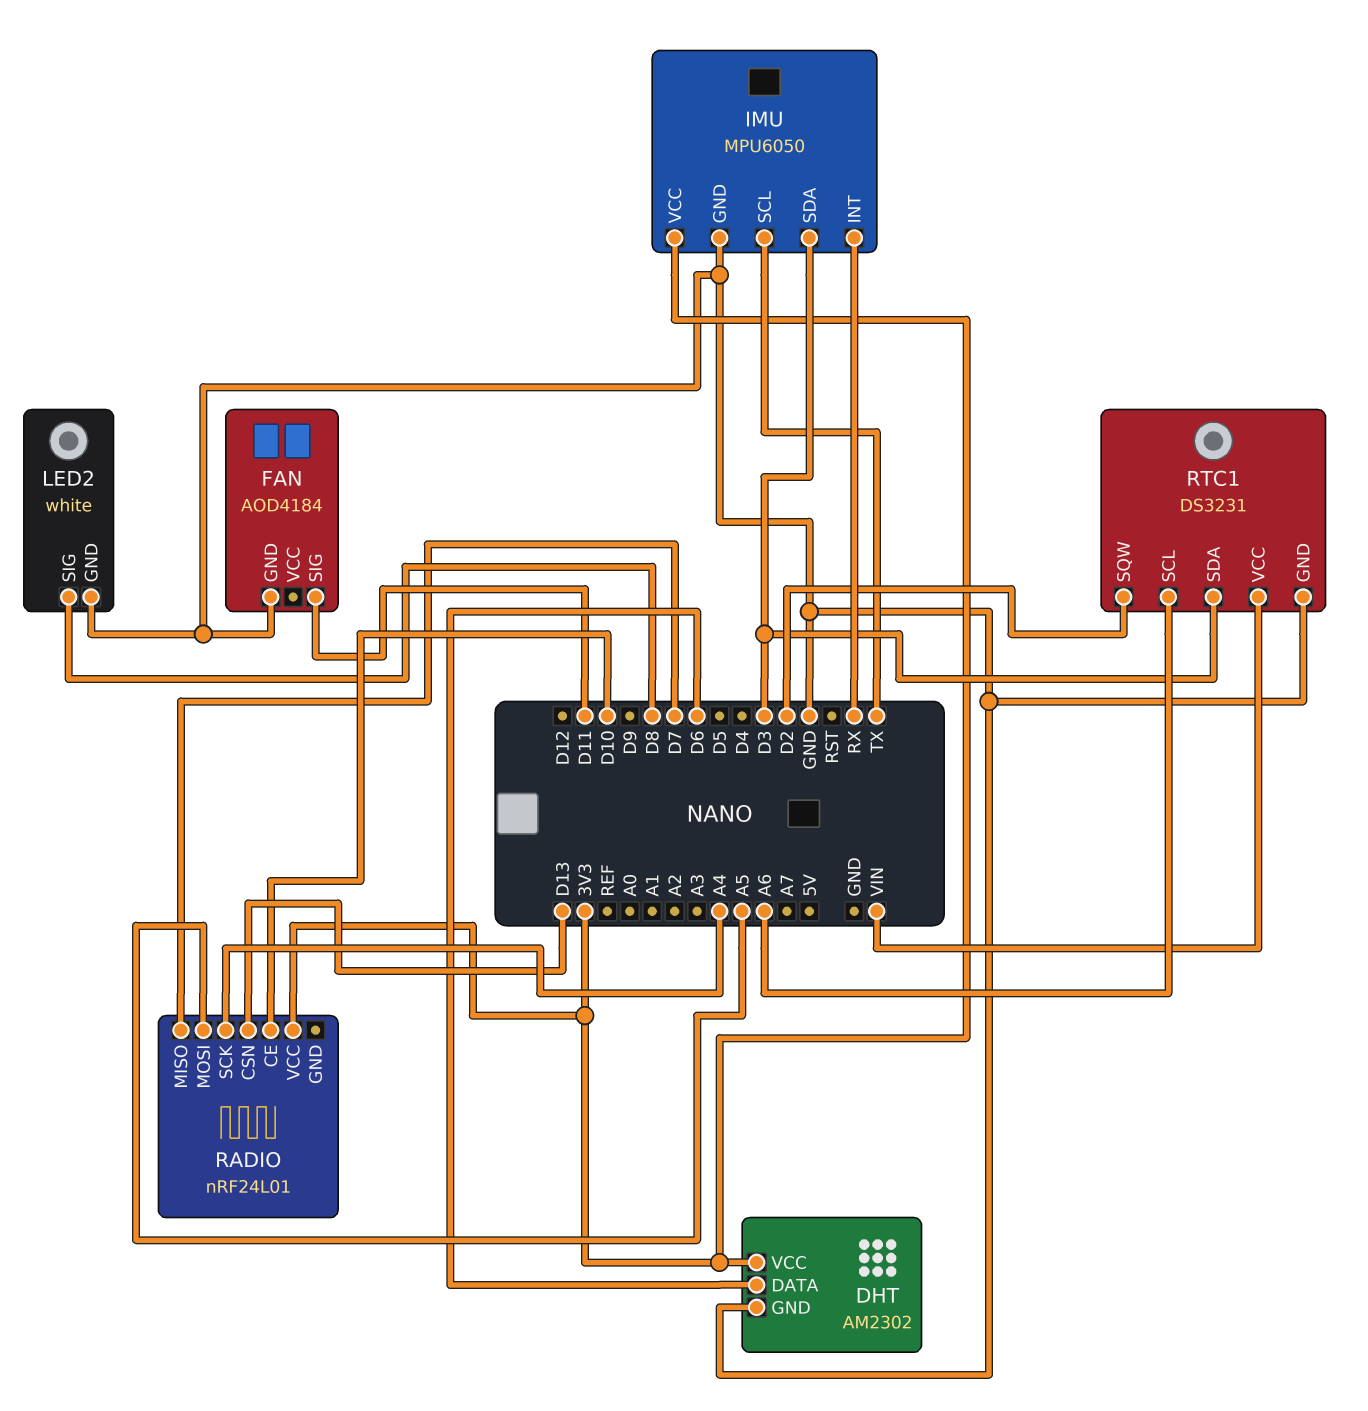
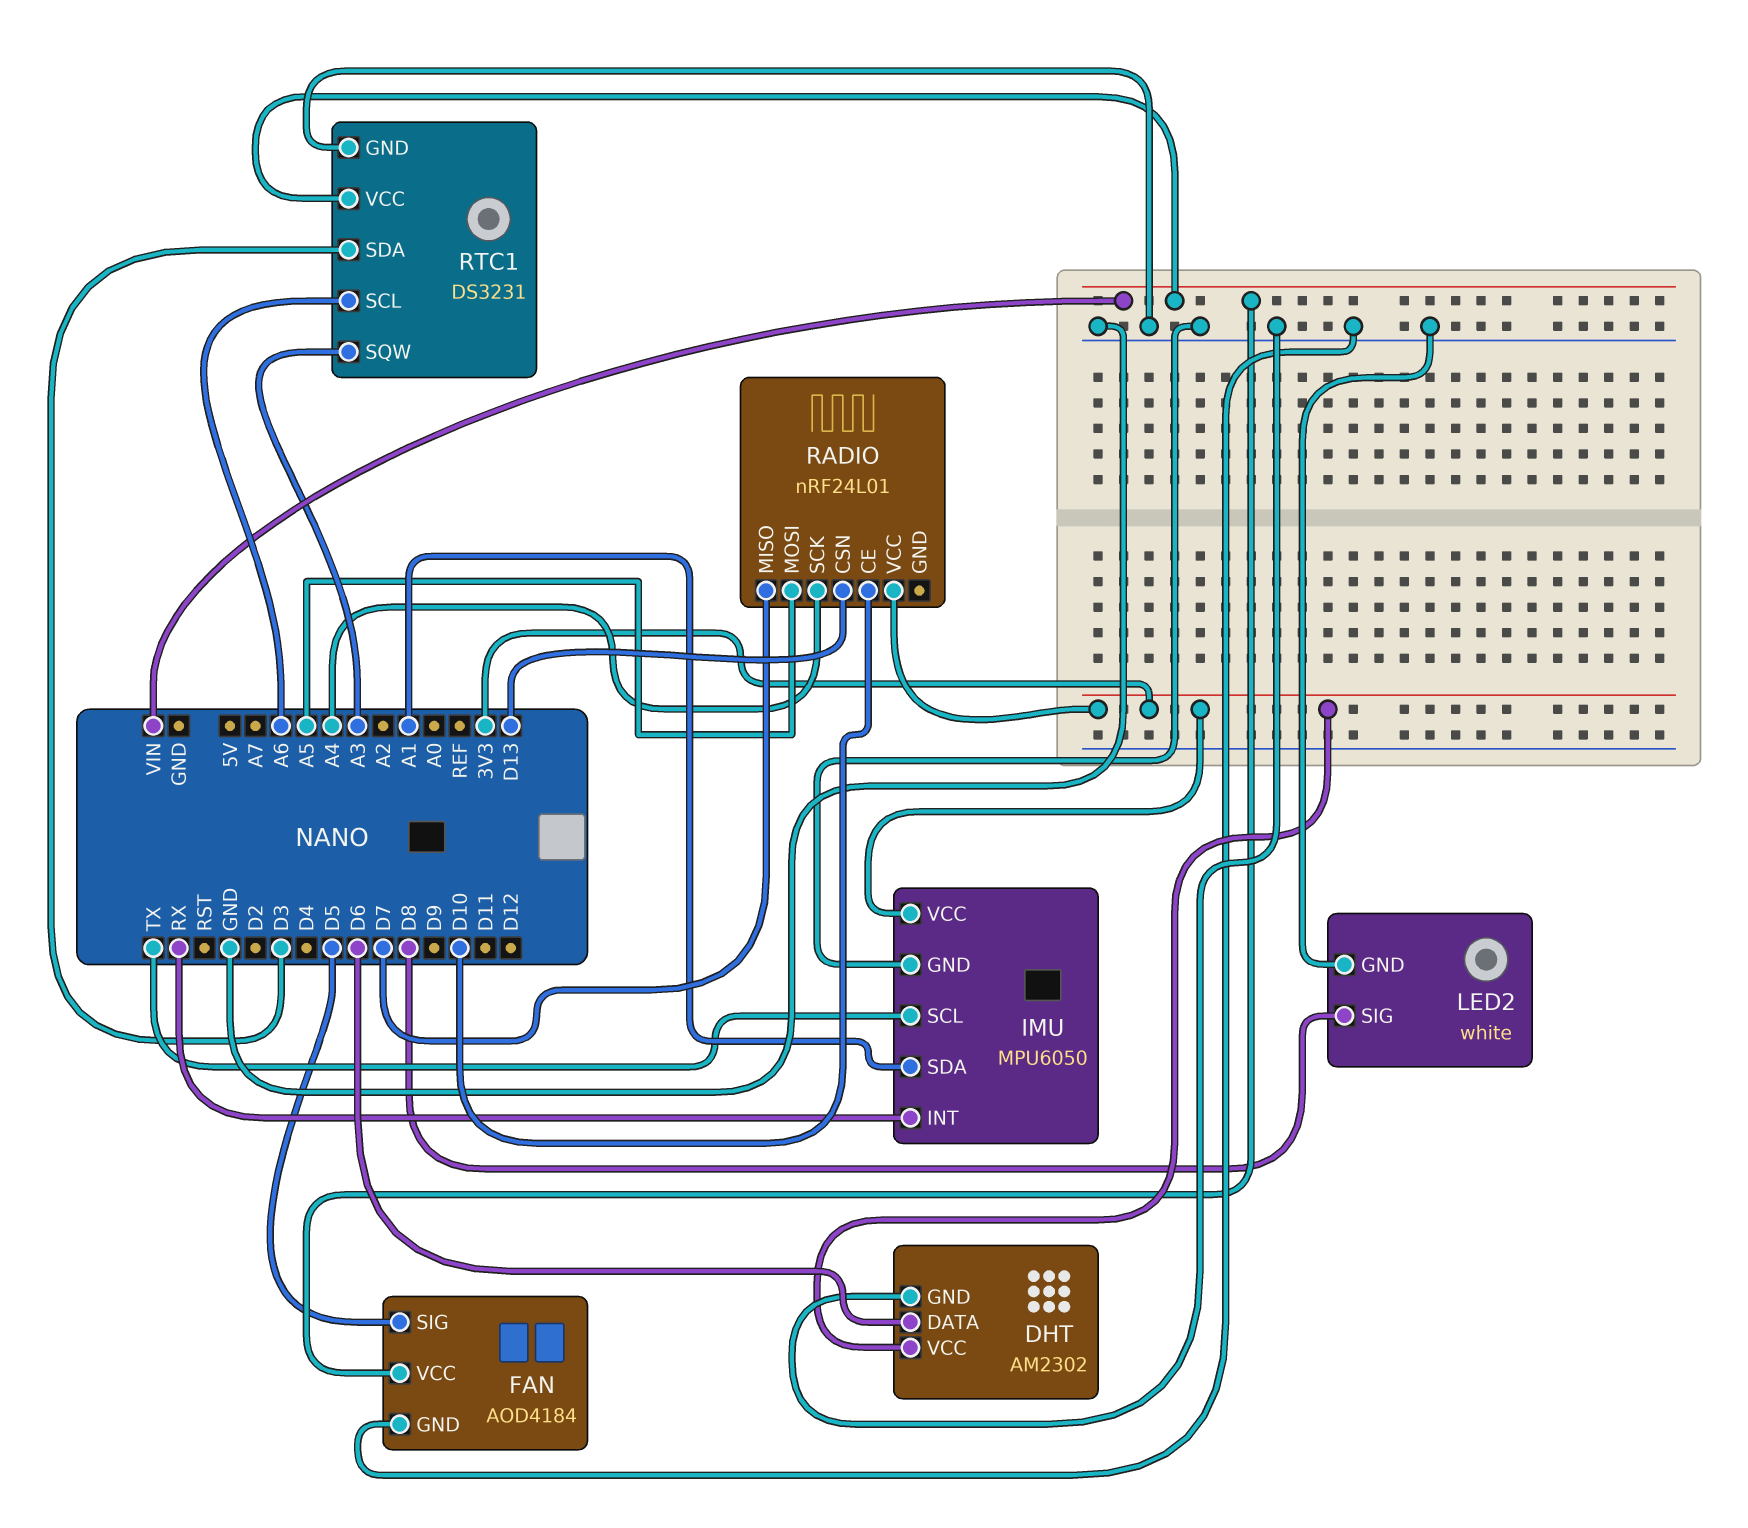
FAN pin SIG: D11 -> D5
FAN pin VCC: none -> VIN
IMU pin SDA: D3 -> A1
RTC1 pin SQW: D2 -> A3

